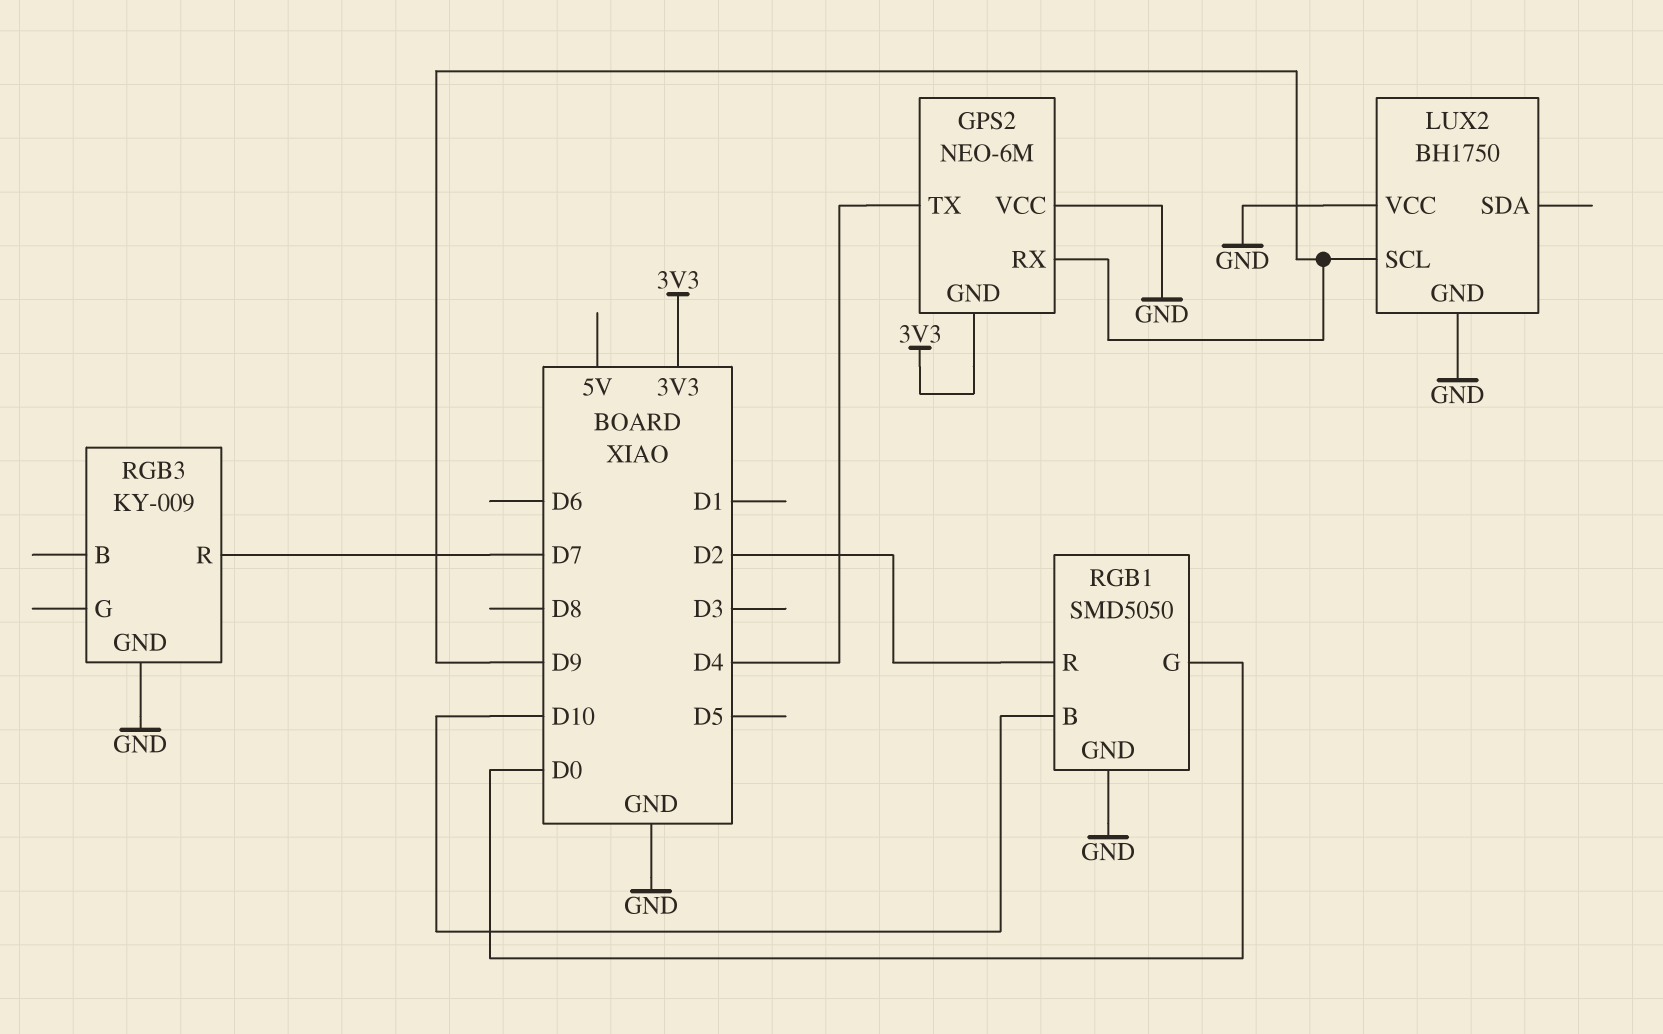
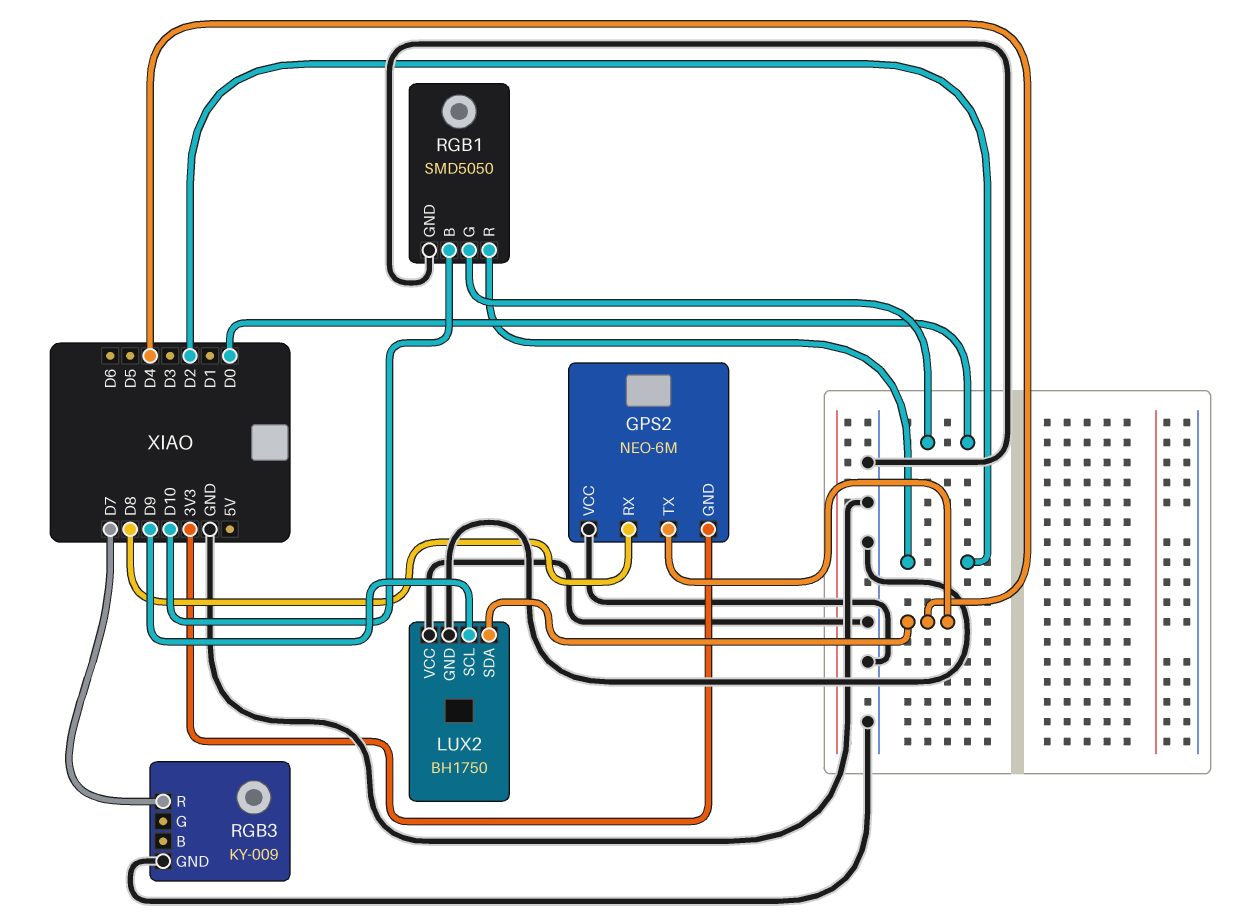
GPS2 pin RX: D9 -> D8
LUX2 pin SDA: none -> D4

